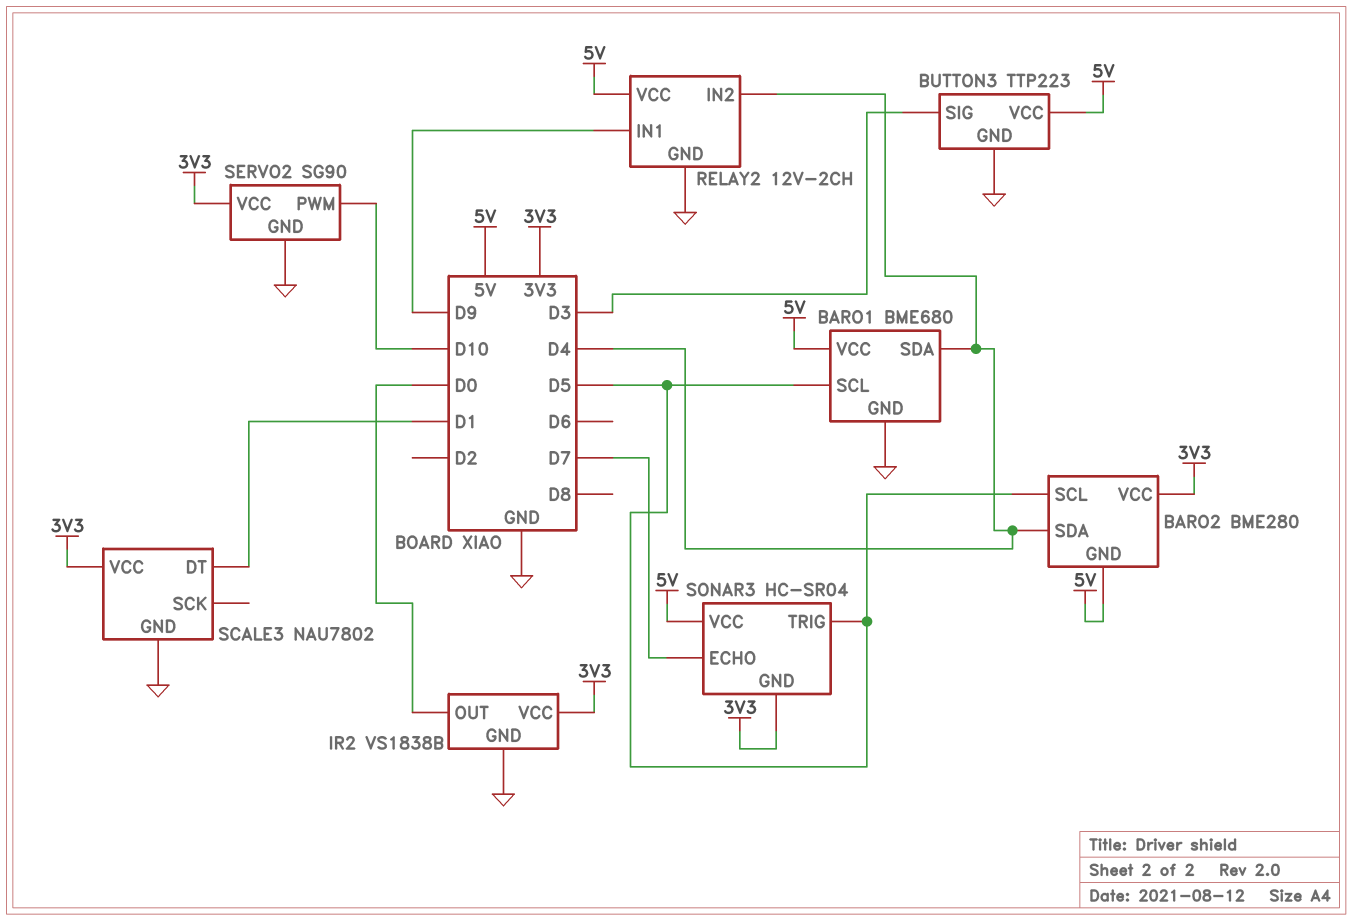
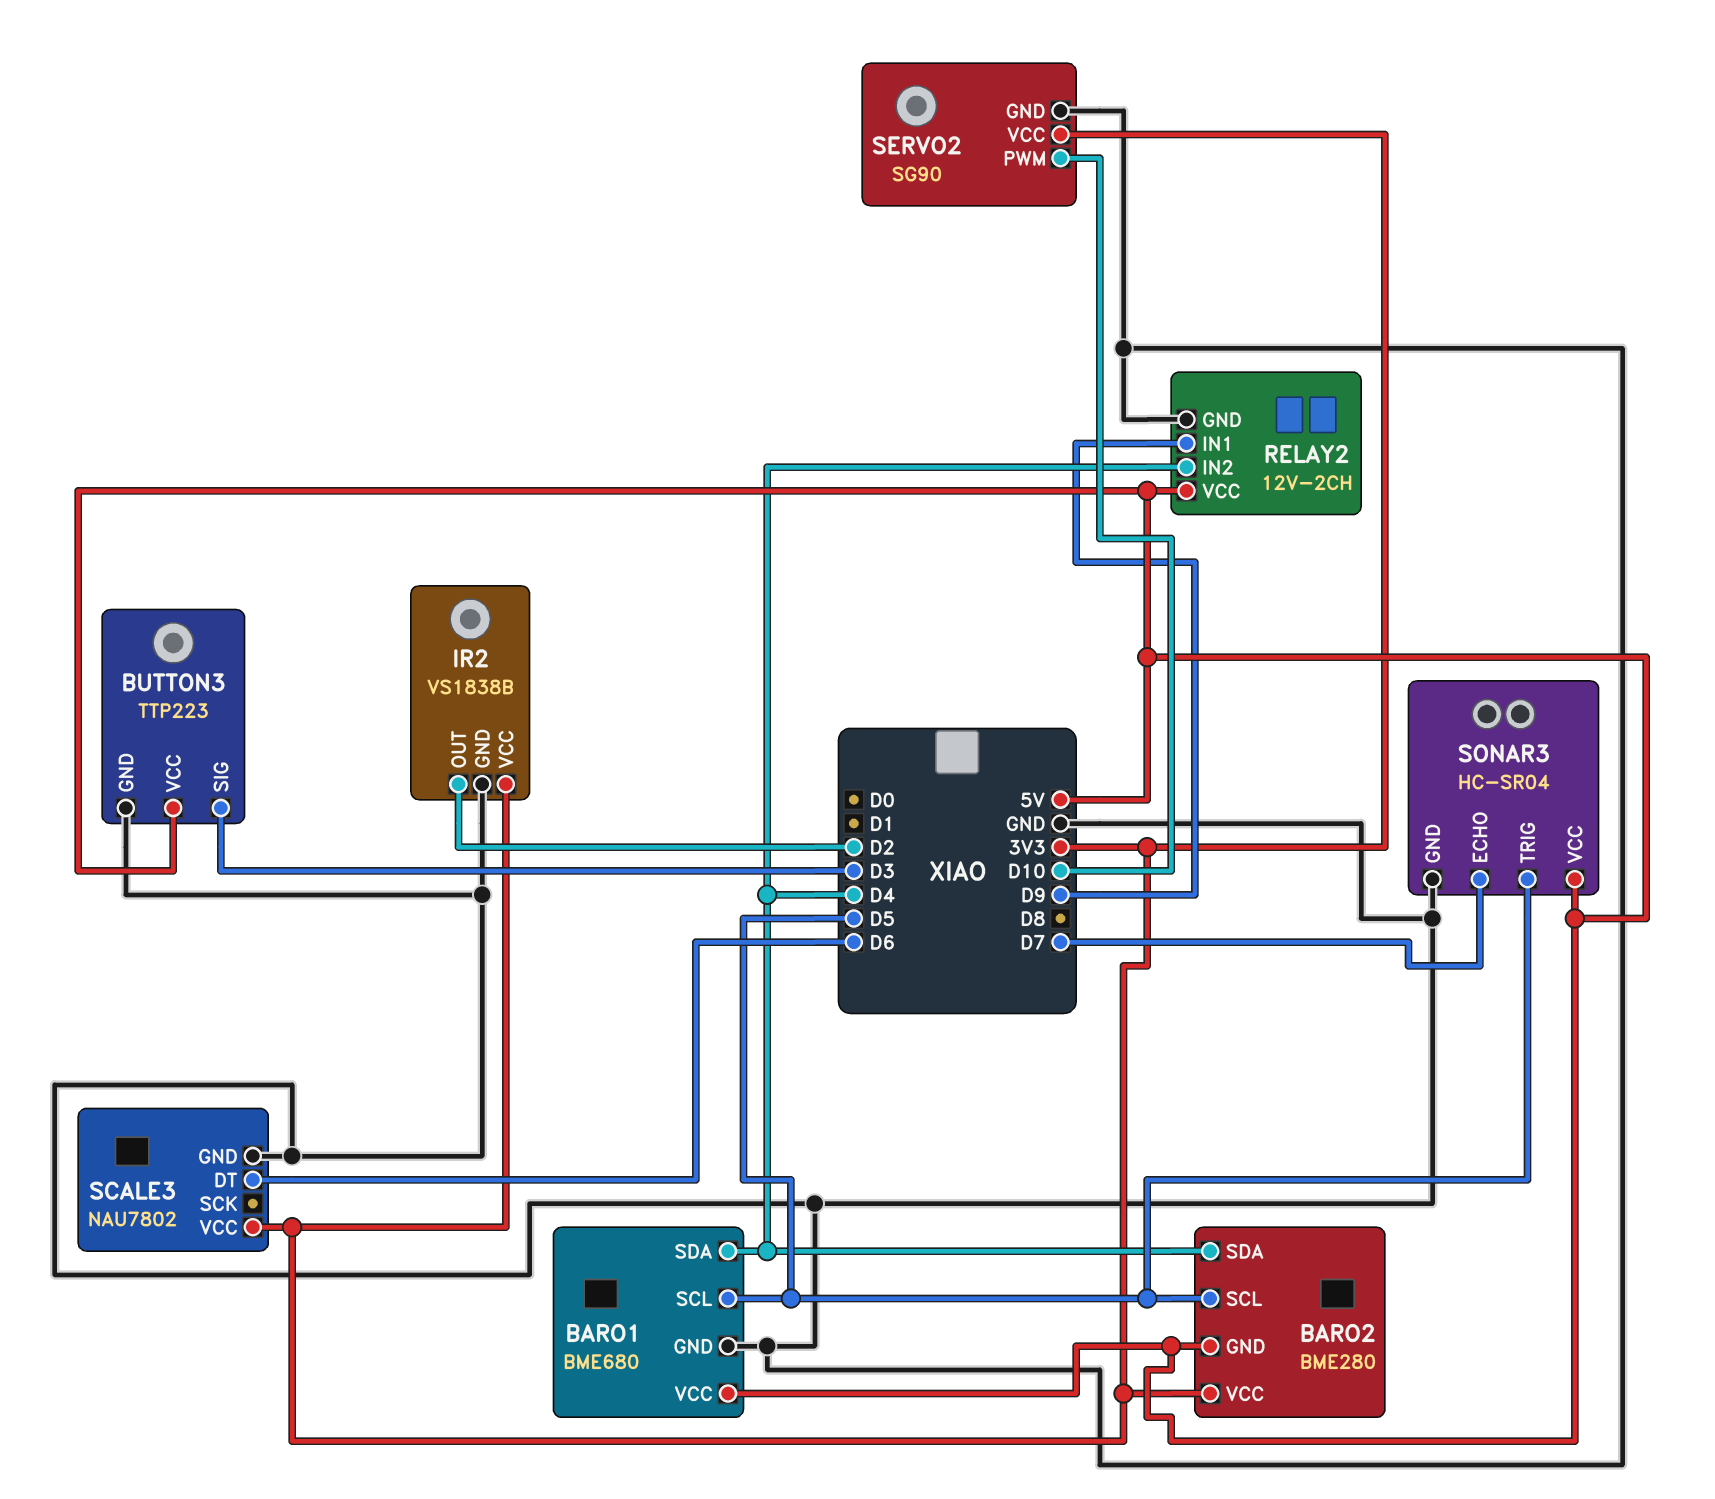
IR2 pin OUT: D0 -> D2
SCALE3 pin DT: D1 -> D6
SONAR3 pin GND: 3V3 -> GND

